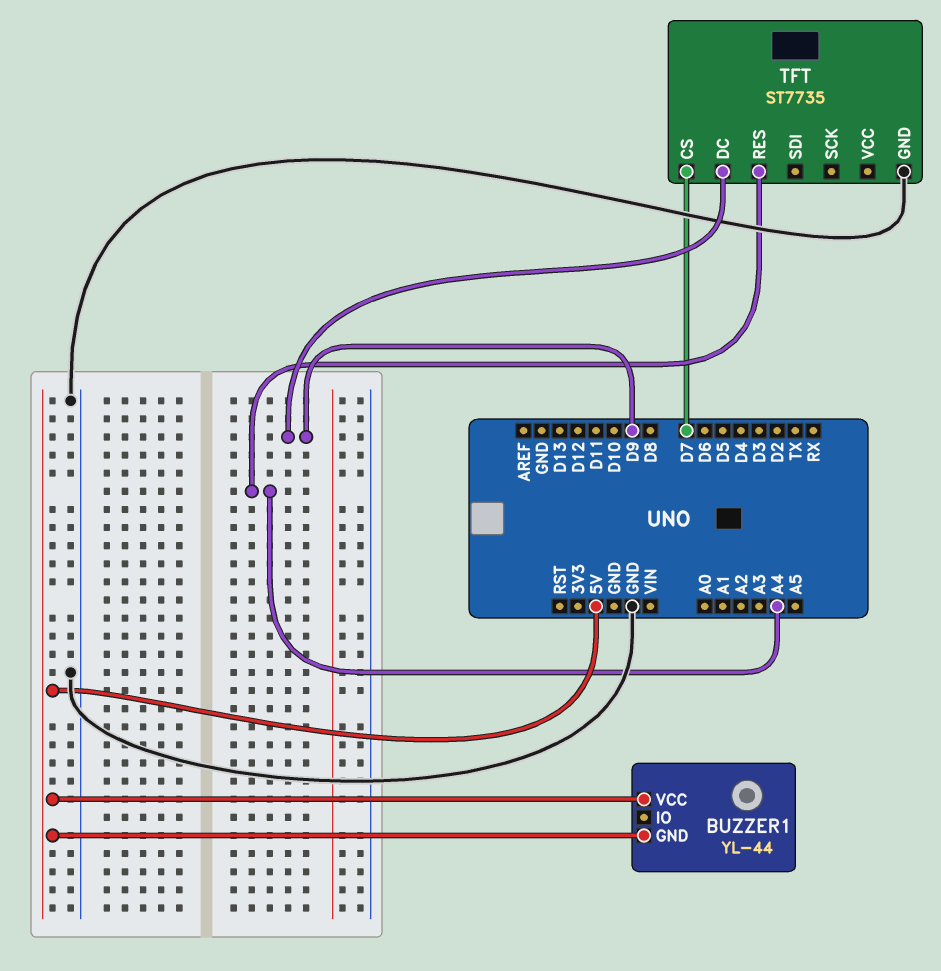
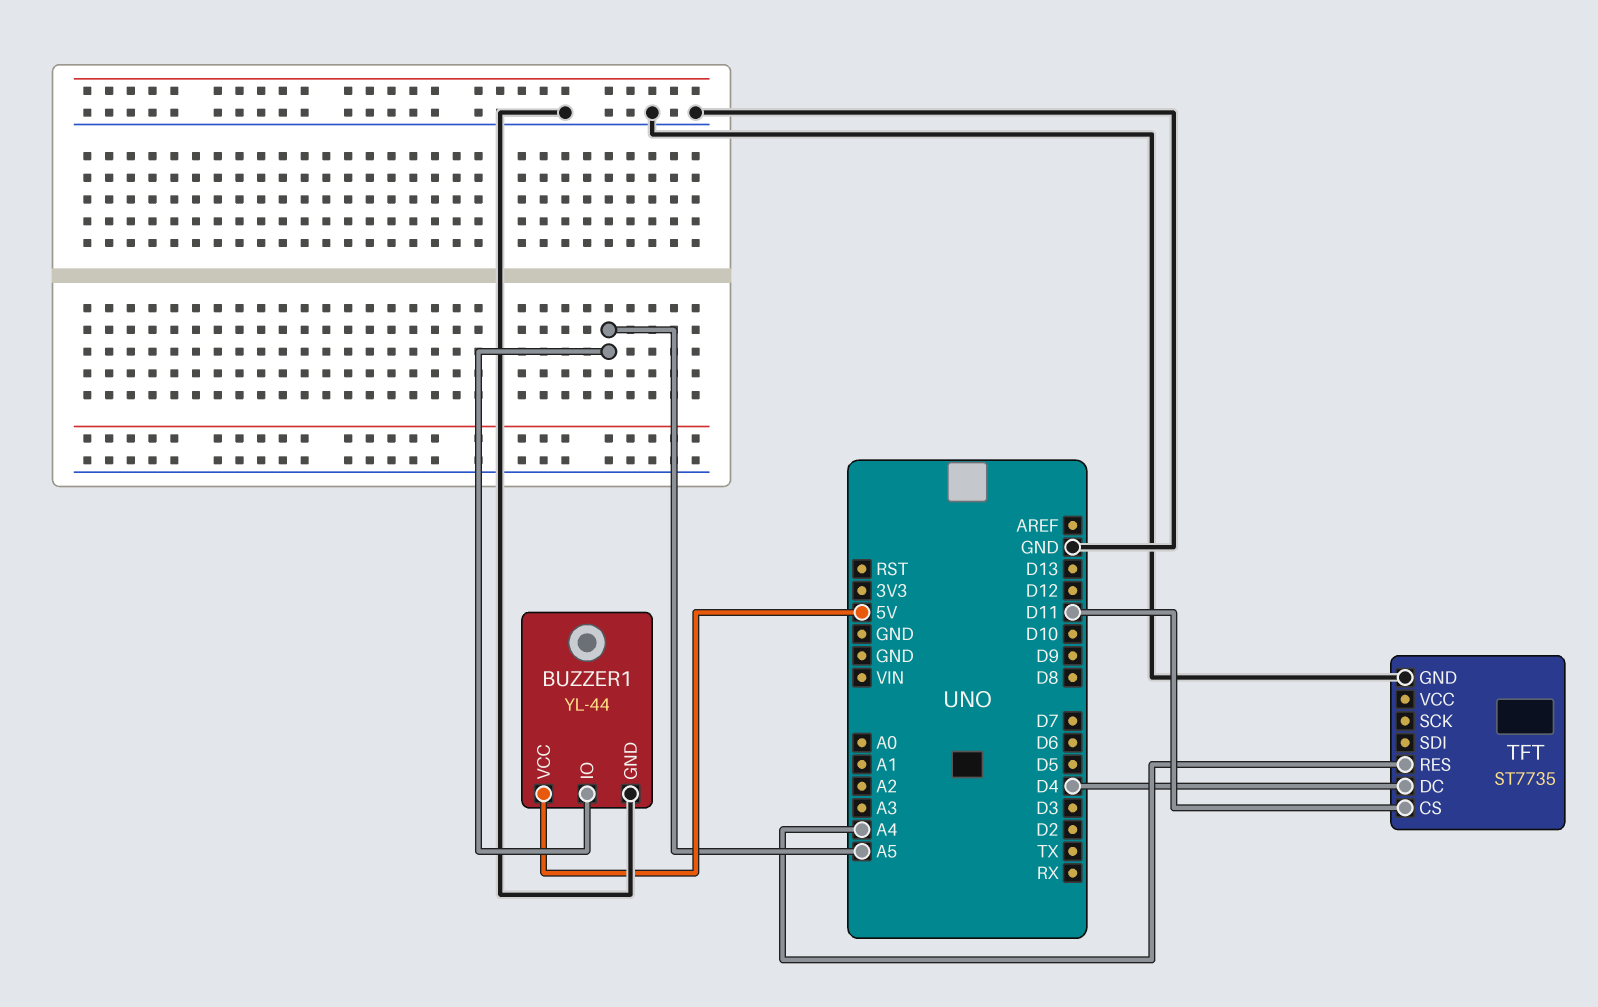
BUZZER1 pin GND: 5V -> GND
BUZZER1 pin IO: none -> A5
TFT pin CS: D7 -> D11
TFT pin DC: D9 -> D4

